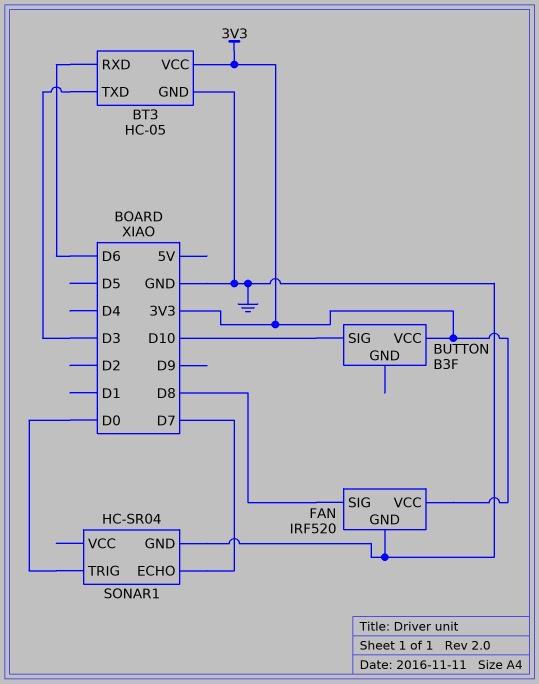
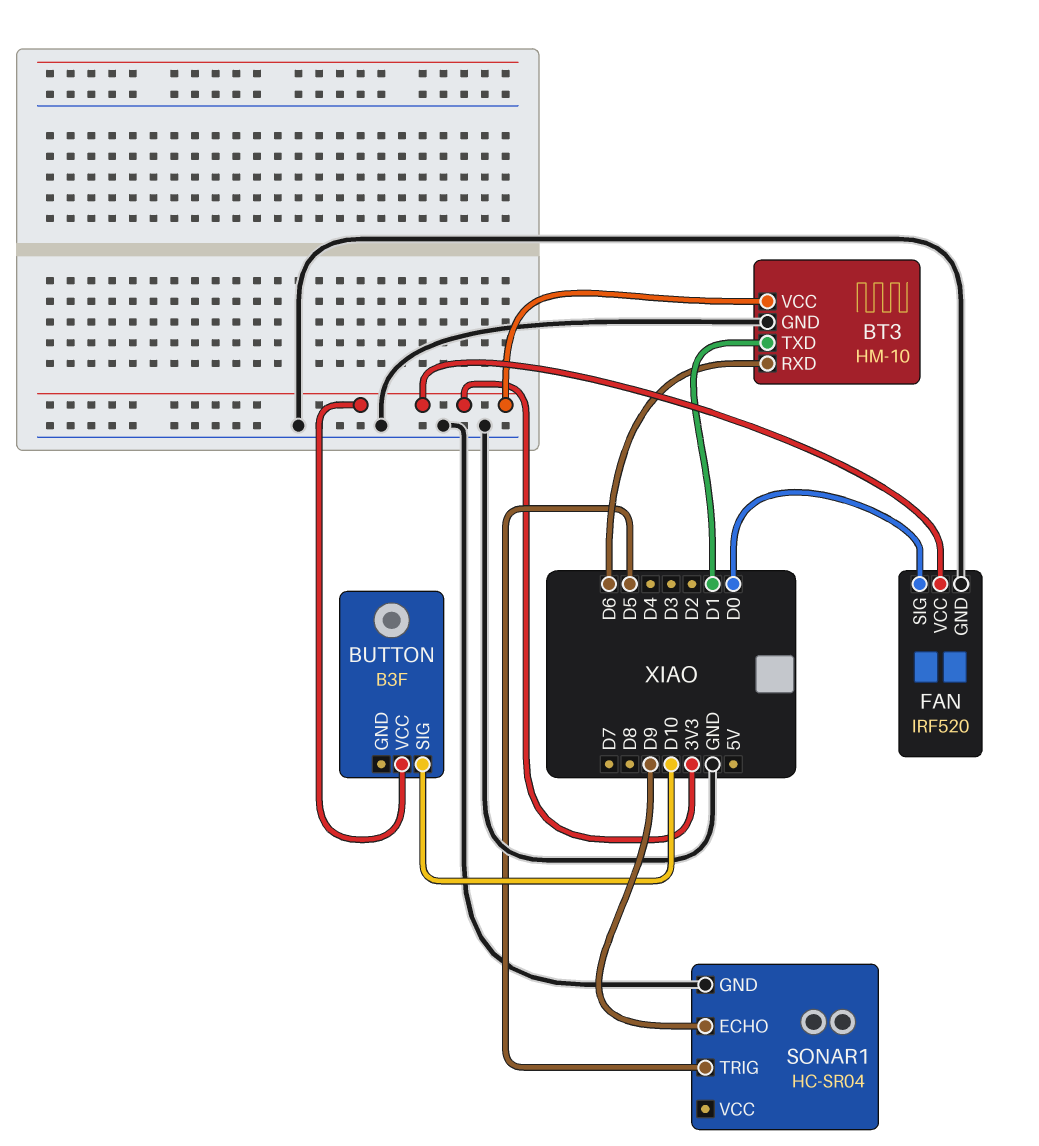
BT3: HC-05 -> HM-10
BT3 pin TXD: D3 -> D1
FAN pin SIG: D8 -> D0
SONAR1 pin ECHO: D7 -> D9
SONAR1 pin TRIG: D0 -> D5

